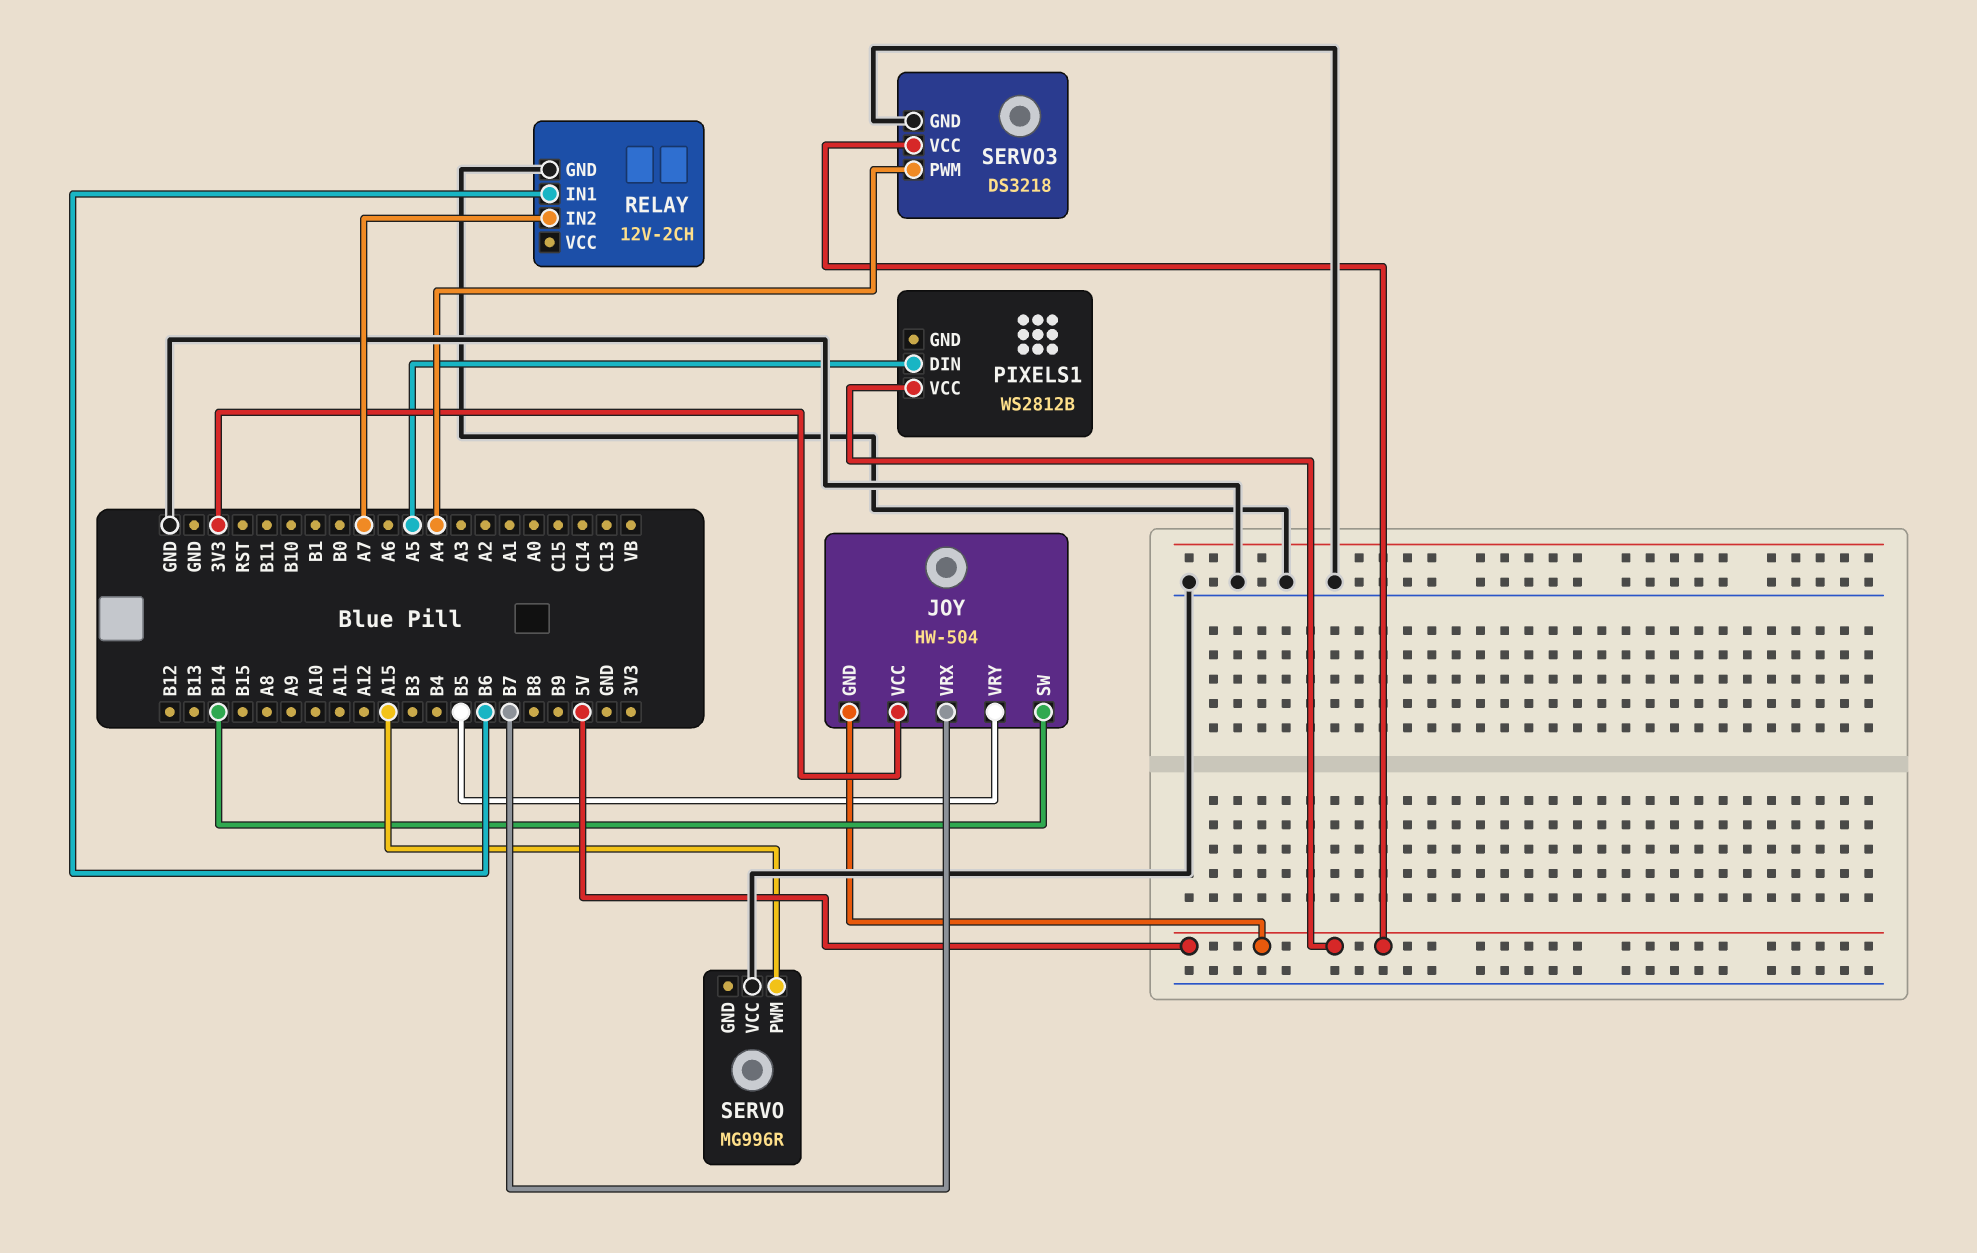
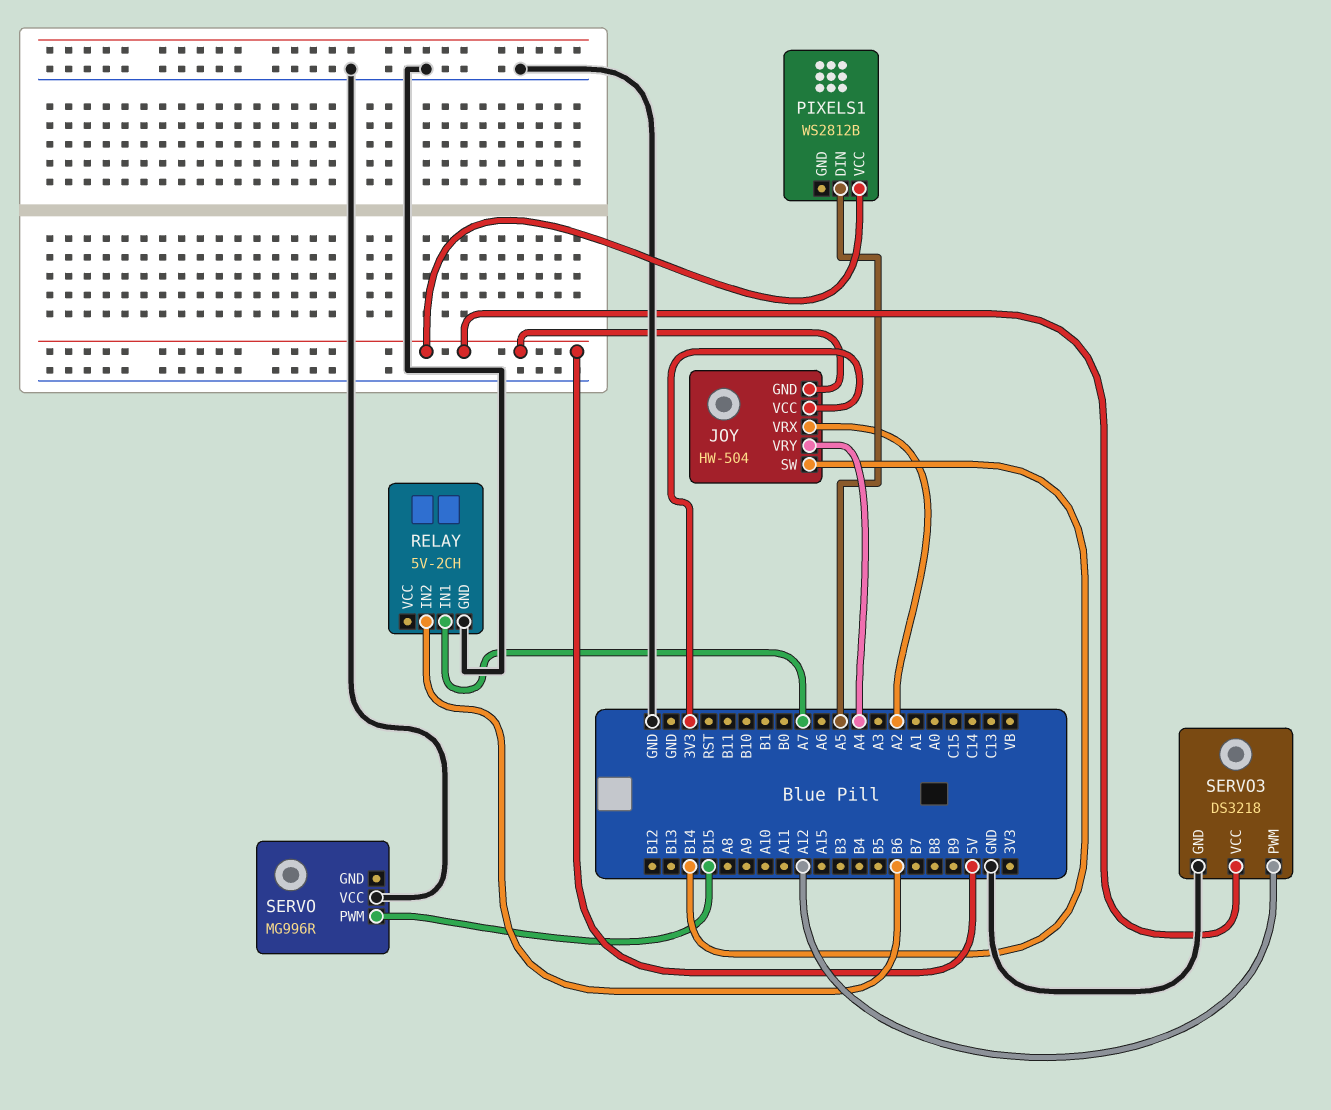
JOY pin VRX: B7 -> A2
JOY pin VRY: B5 -> A4
RELAY: 12V-2CH -> 5V-2CH
RELAY pin IN1: B6 -> A7
RELAY pin IN2: A7 -> B6
SERVO pin PWM: A15 -> B15
SERVO3 pin PWM: A4 -> A12

